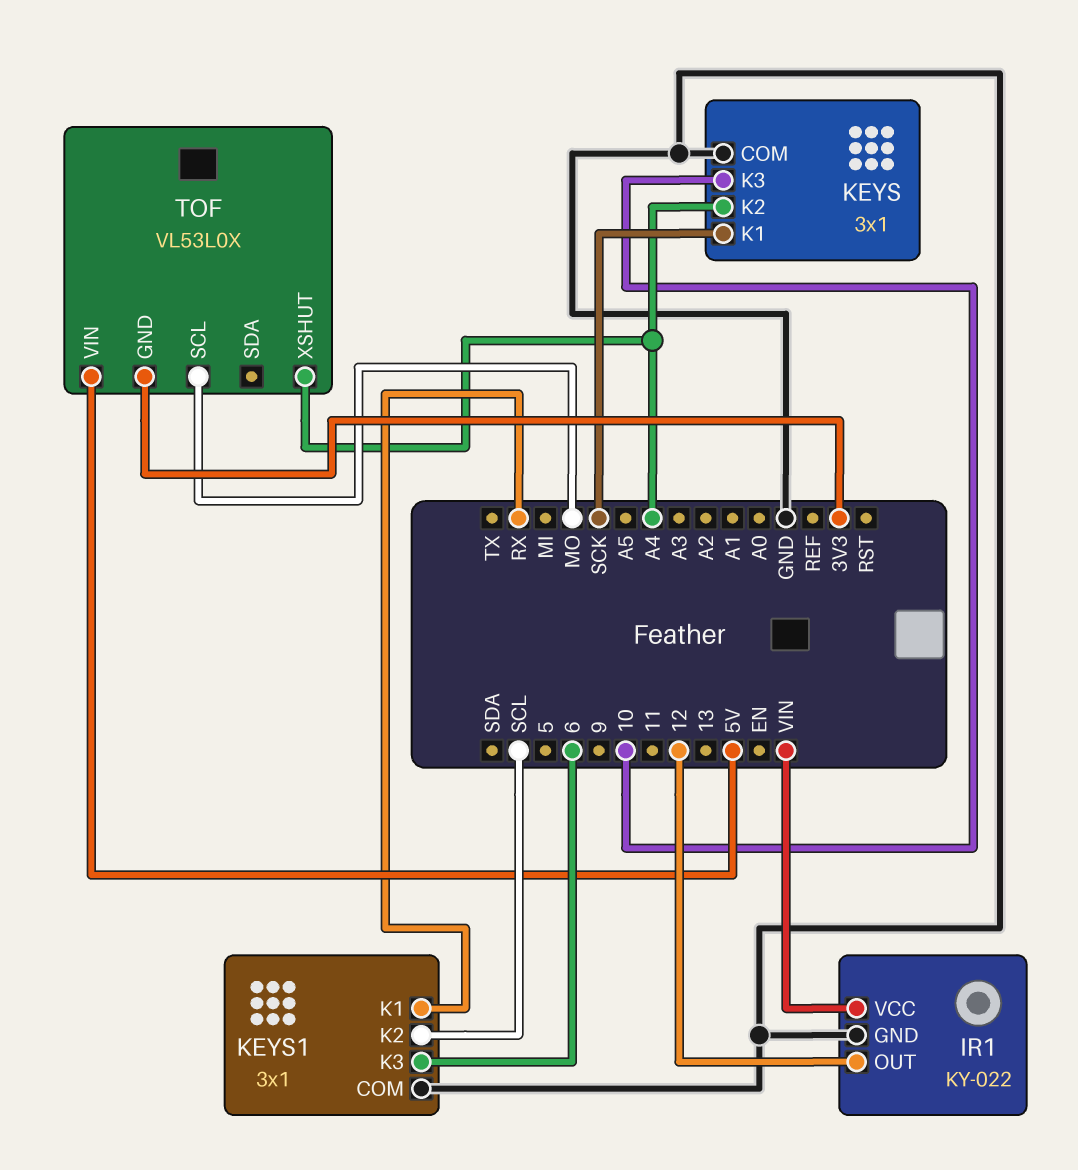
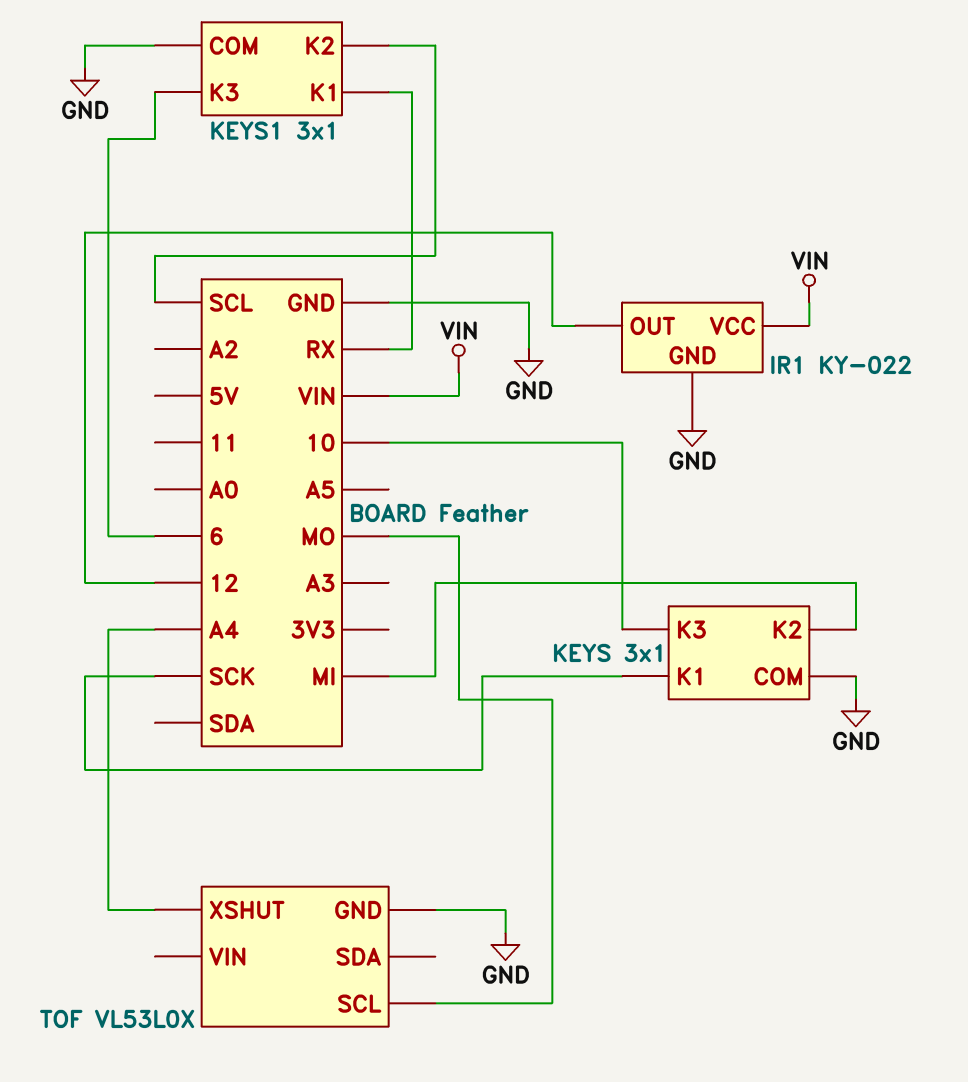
KEYS pin K2: A4 -> MI
TOF pin GND: 3V3 -> GND
TOF pin VIN: 5V -> none

